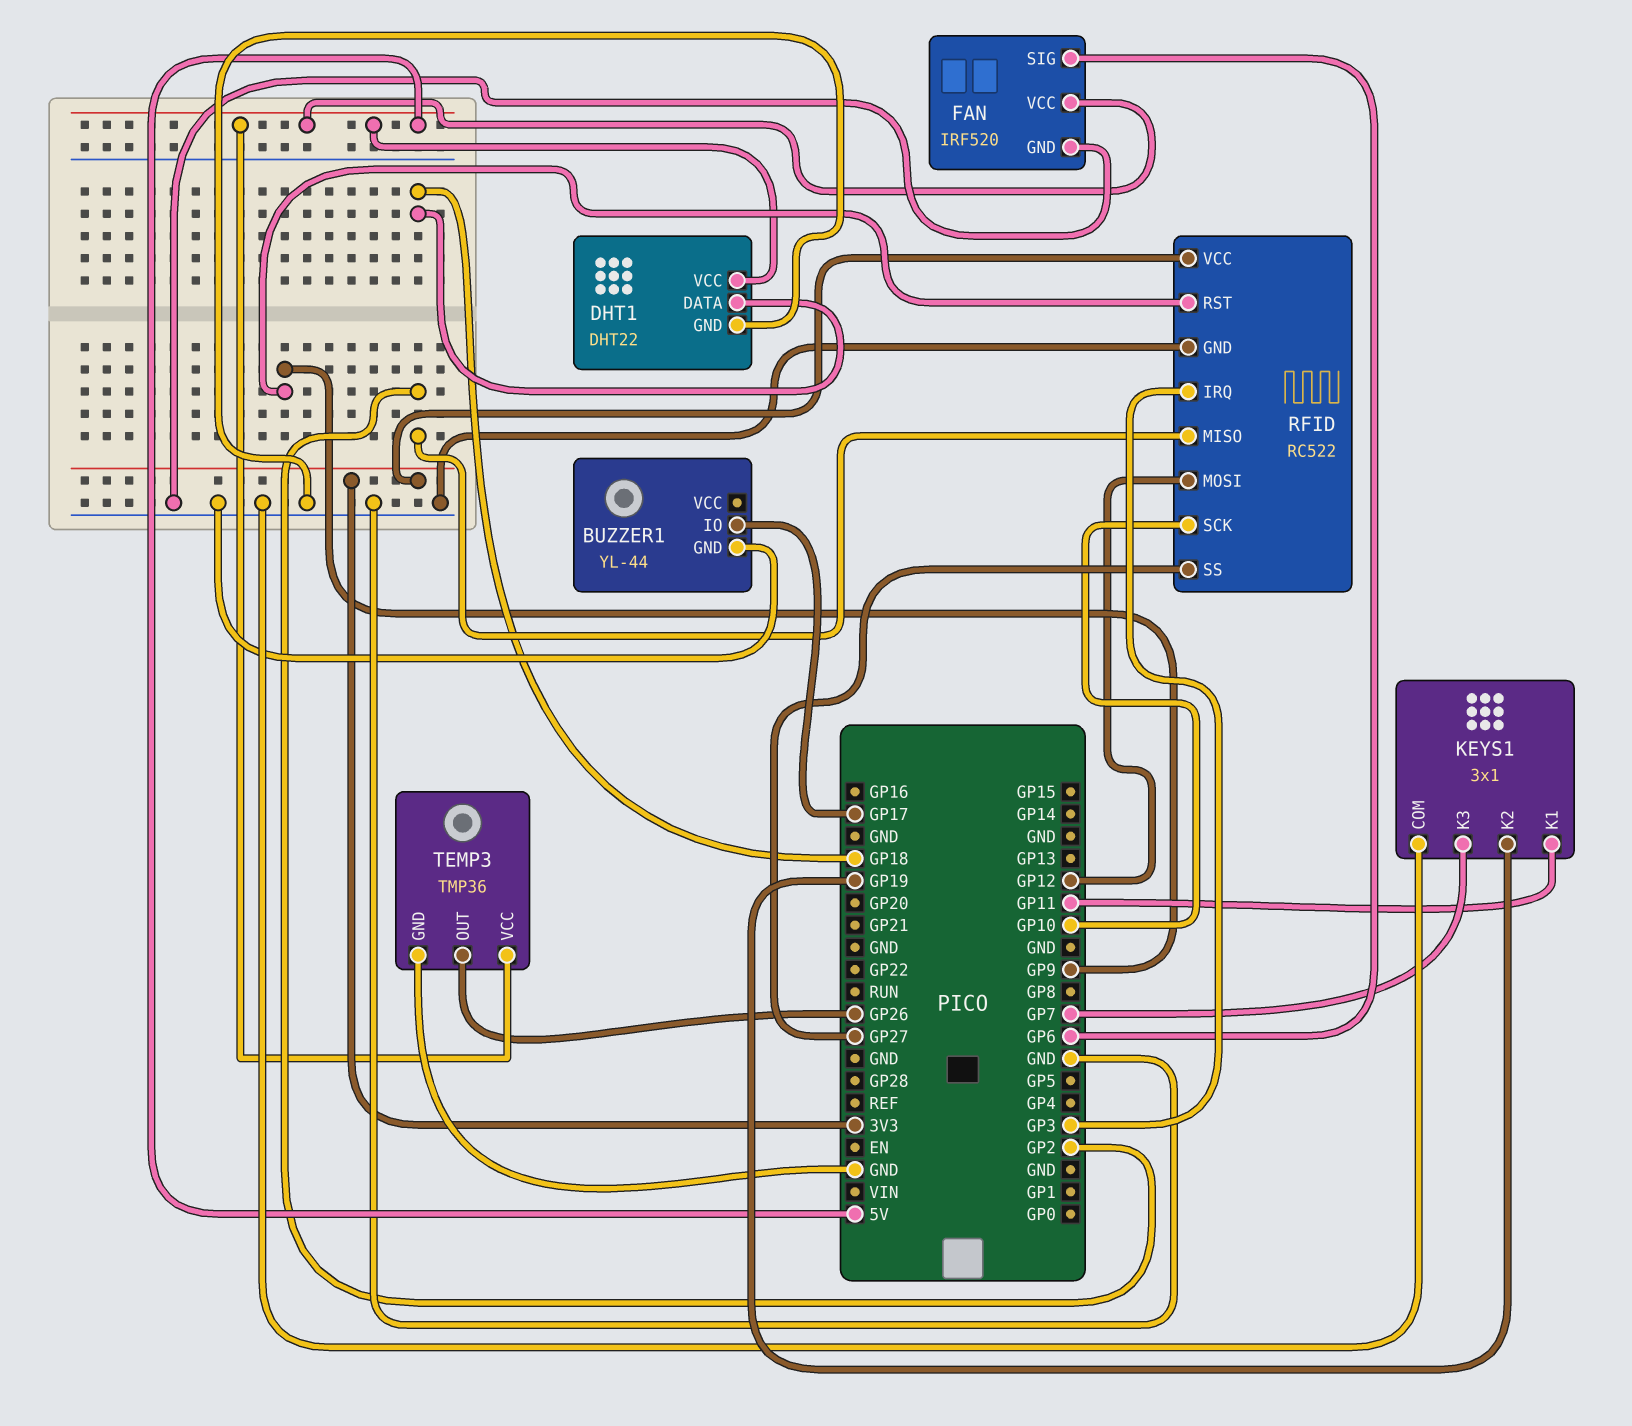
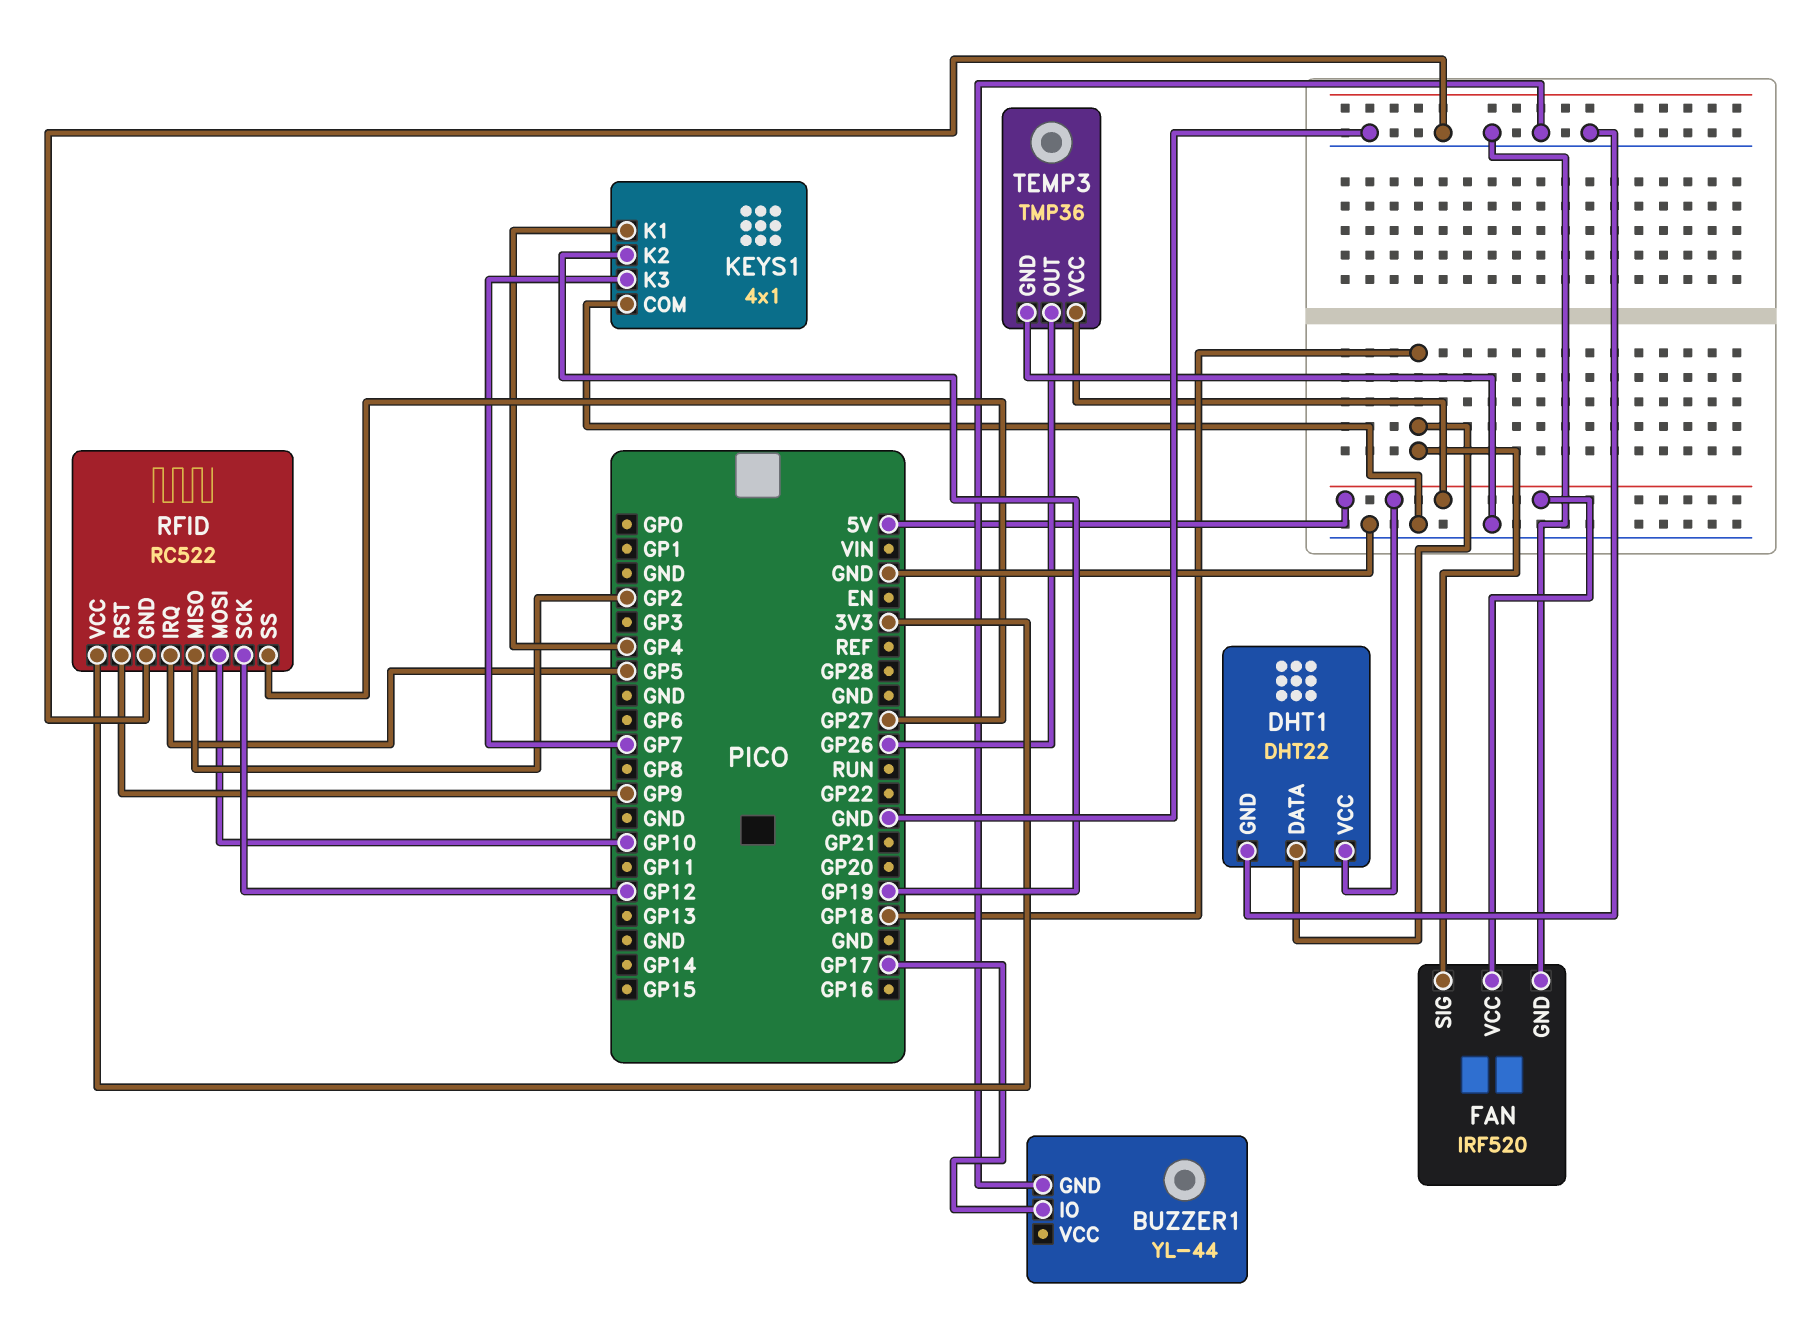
FAN pin SIG: GP6 -> GP18
KEYS1: 3x1 -> 4x1
KEYS1 pin K1: GP11 -> GP4
RFID pin IRQ: GP3 -> GP5
RFID pin MOSI: GP12 -> GP10
RFID pin SCK: GP10 -> GP12

